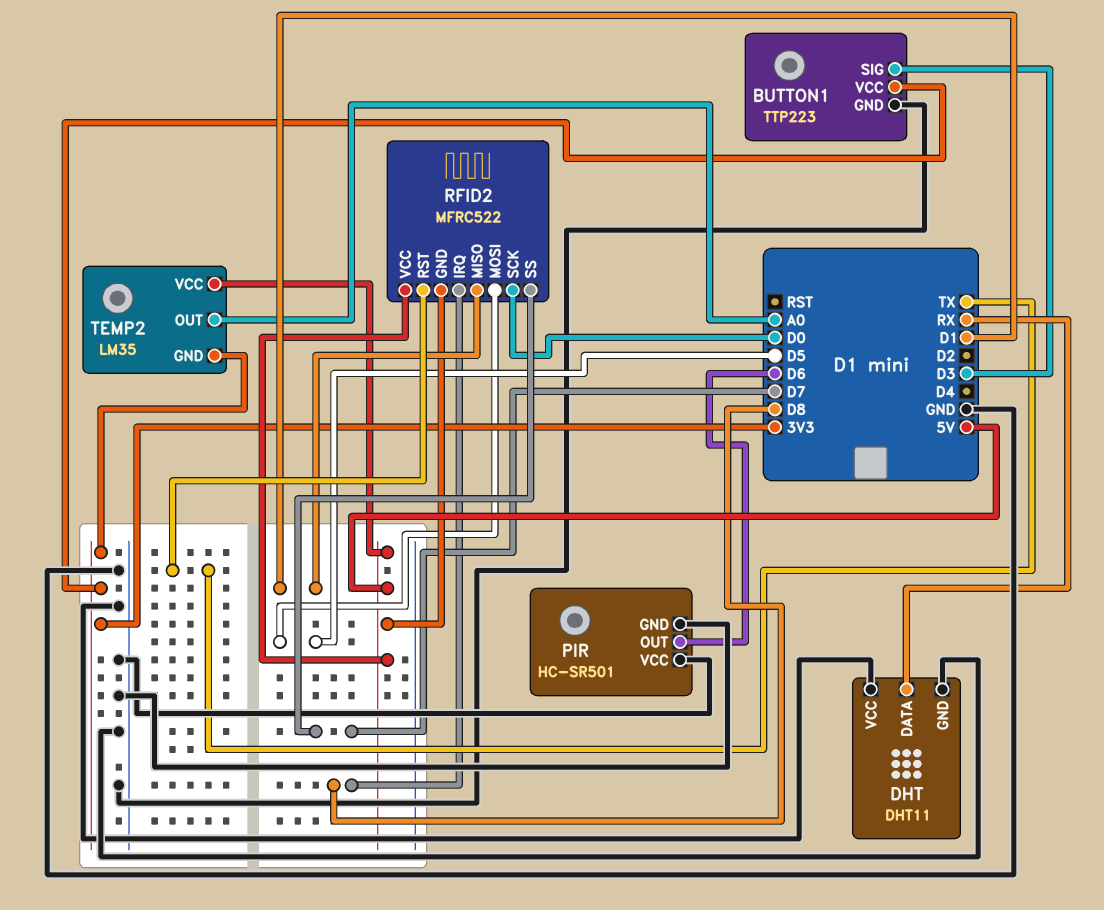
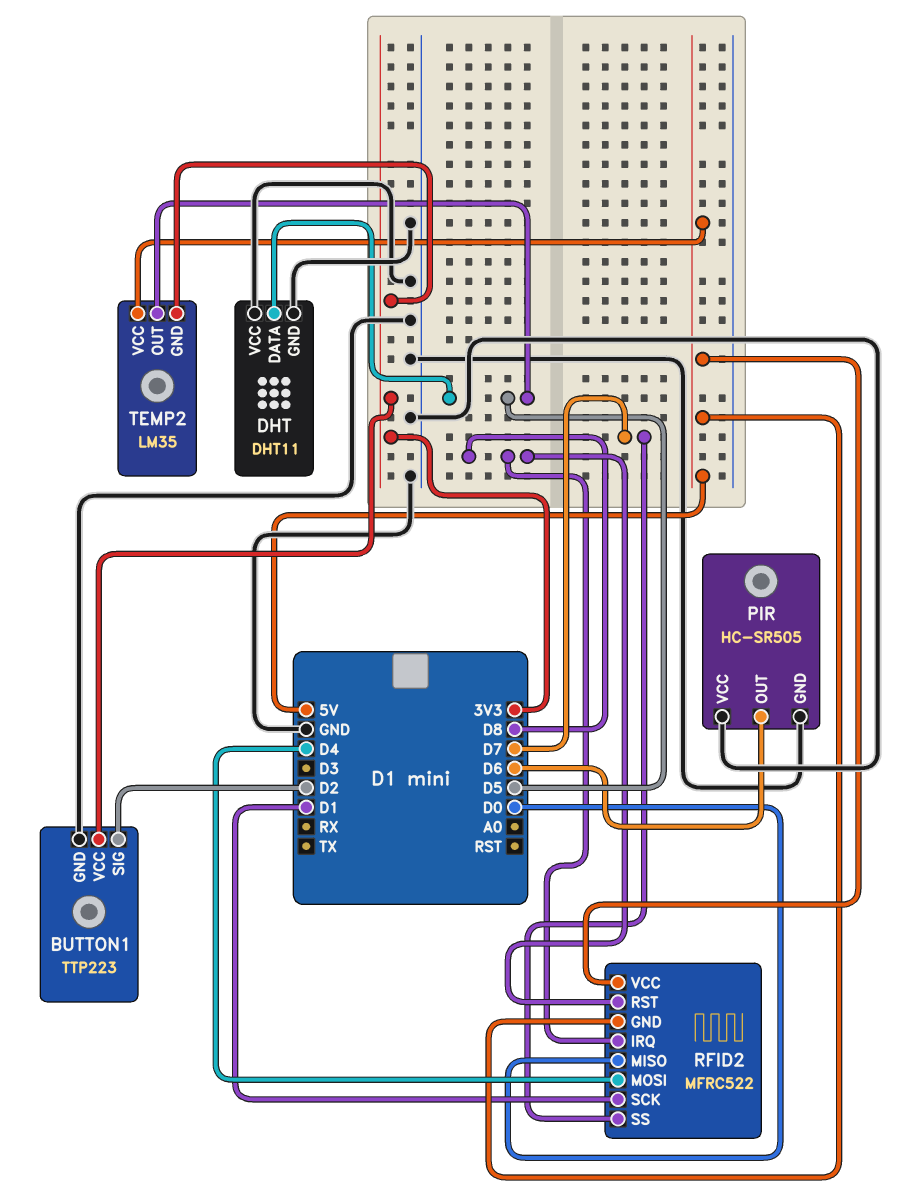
BUTTON1 pin SIG: D3 -> D2
DHT pin DATA: RX -> D5
PIR: HC-SR501 -> HC-SR505
RFID2 pin MISO: D1 -> D0
RFID2 pin MOSI: D5 -> D4
RFID2 pin RST: TX -> D8
RFID2 pin SCK: D0 -> D1
TEMP2 pin OUT: A0 -> D5

